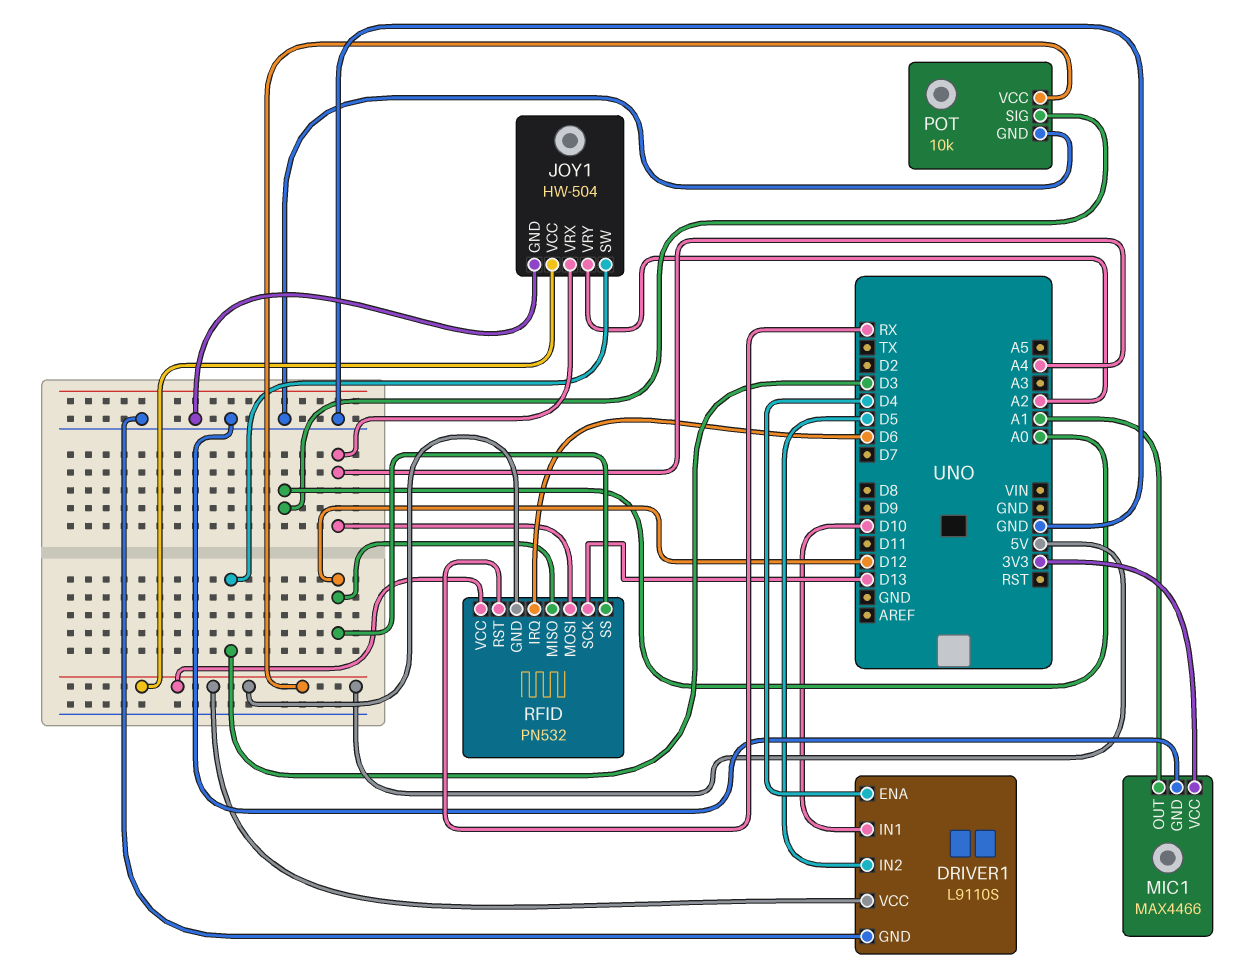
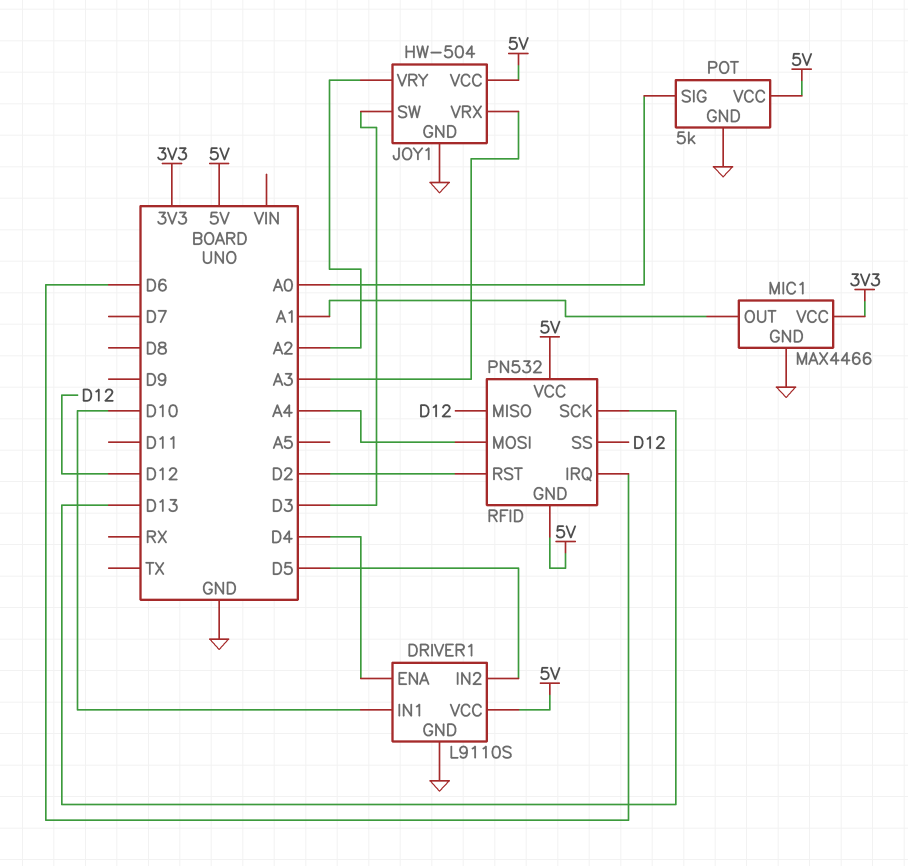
JOY1 pin VRX: A4 -> A3
POT: 10k -> 5k
RFID pin RST: RX -> D2

